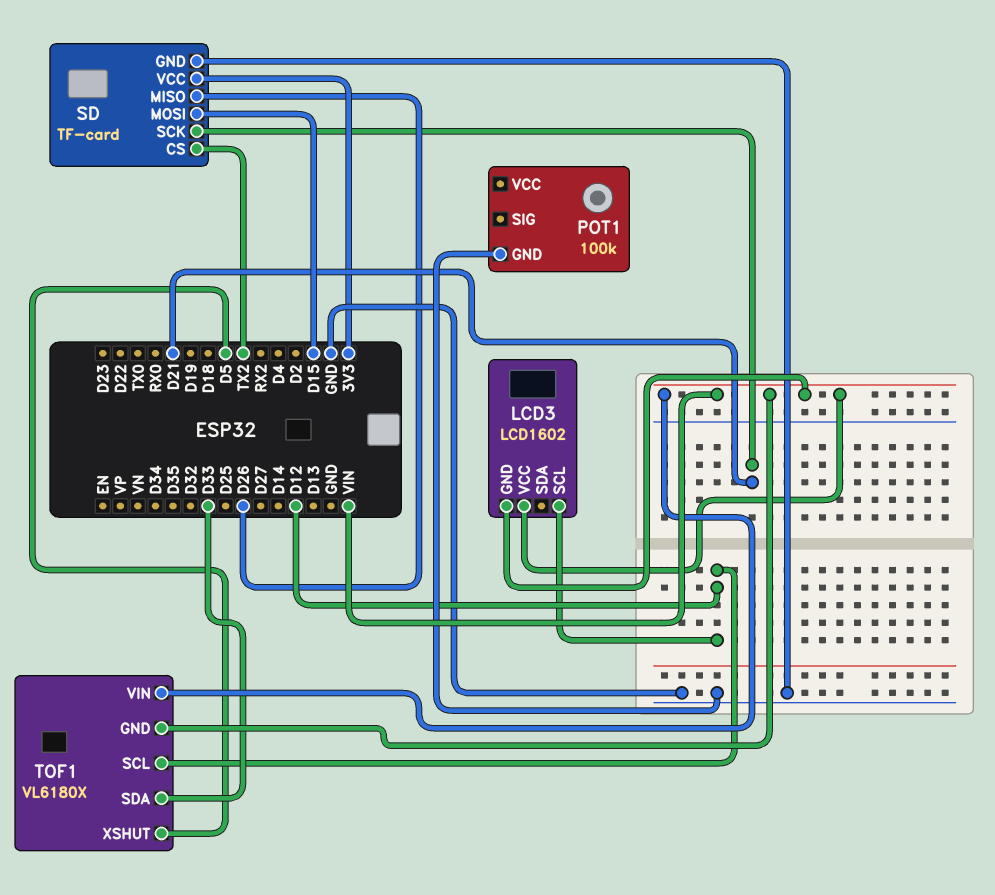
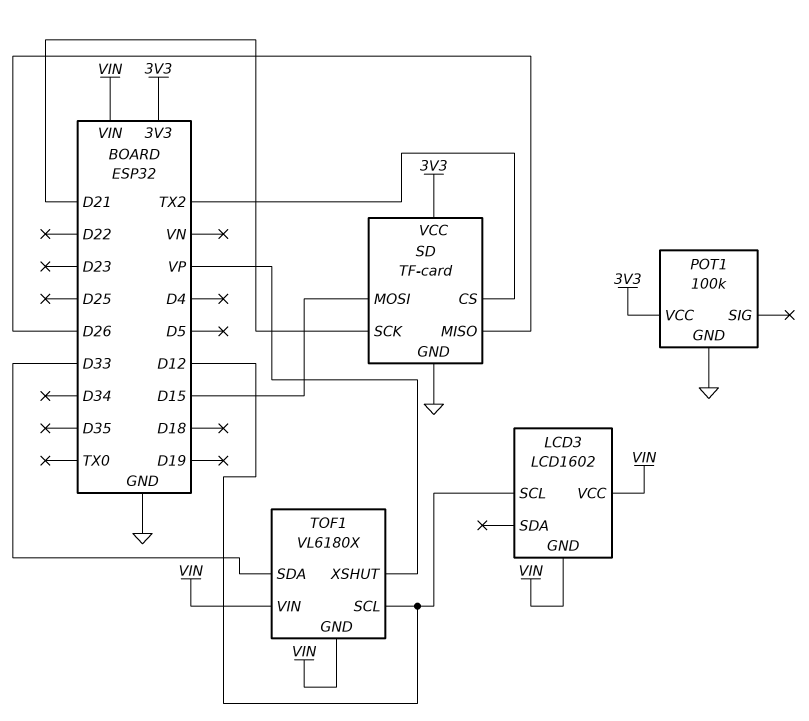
POT1 pin VCC: none -> 3V3
TOF1 pin XSHUT: D5 -> VP

